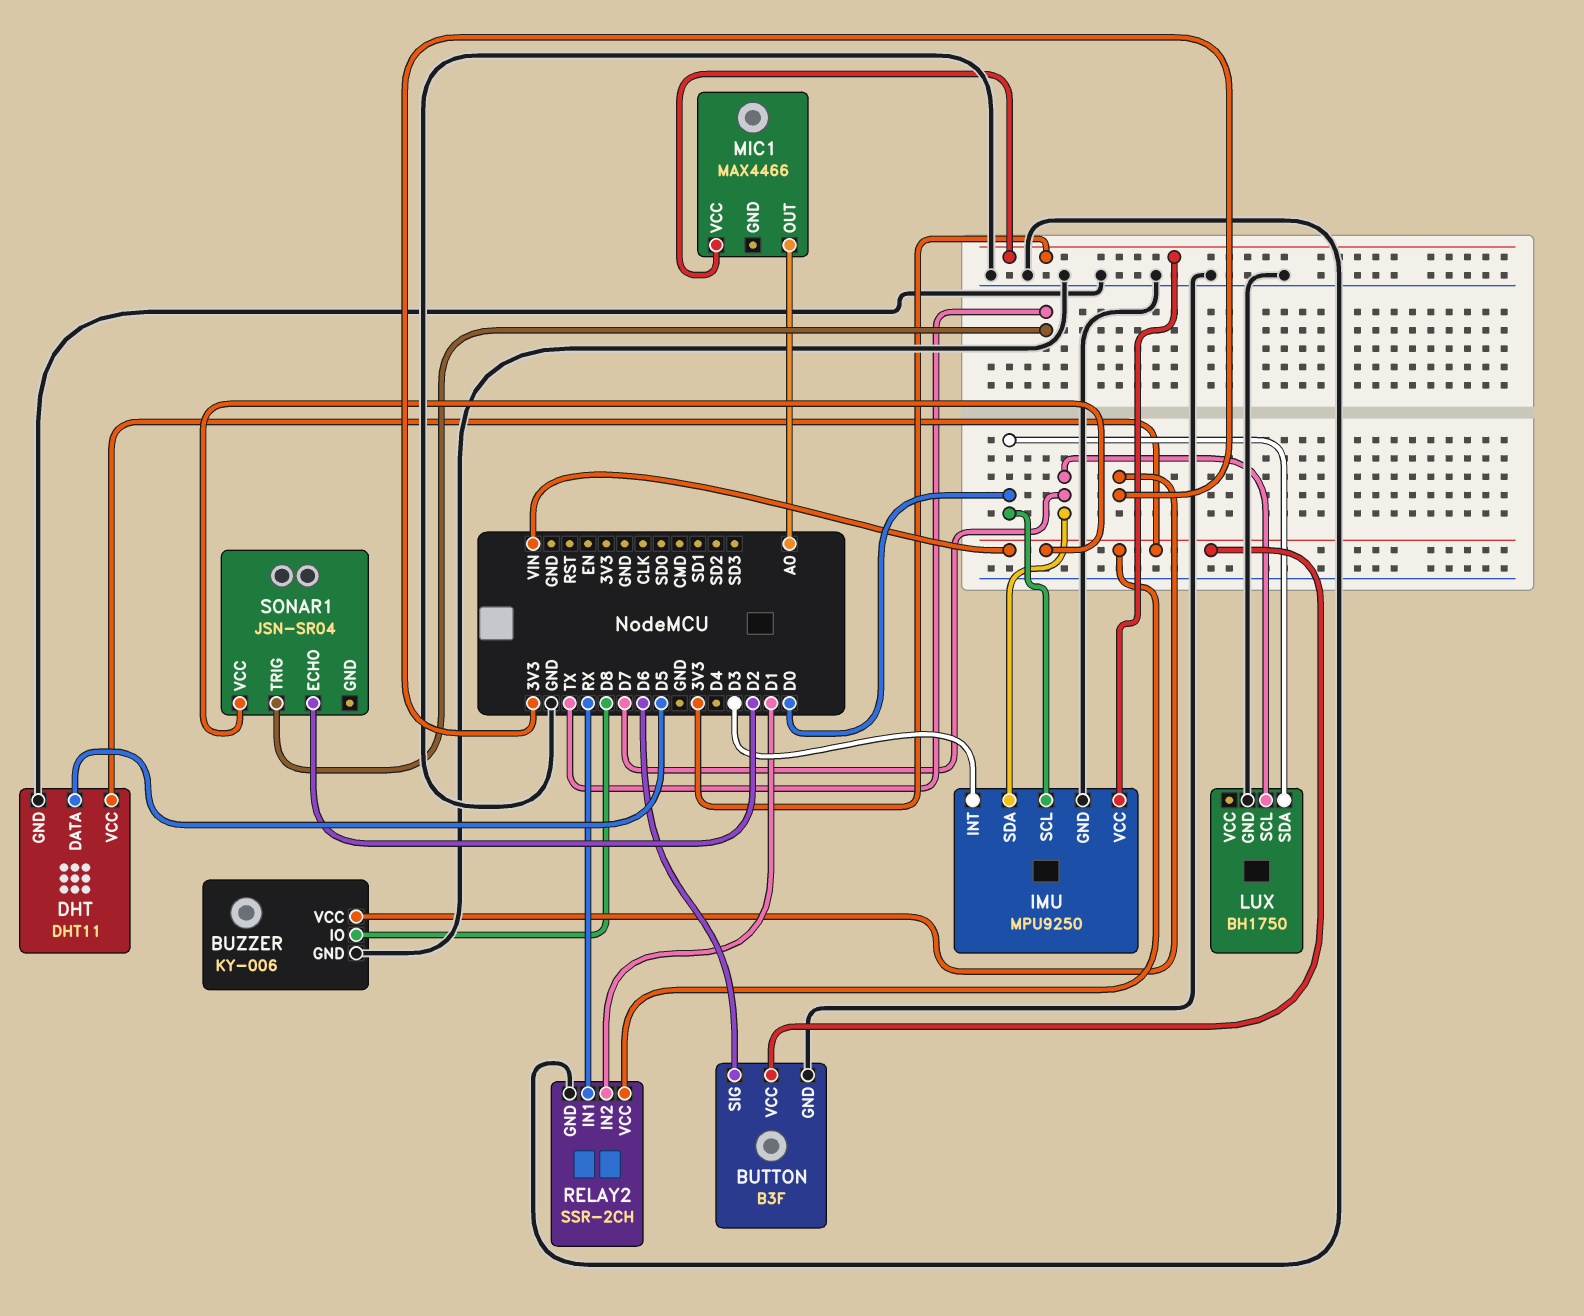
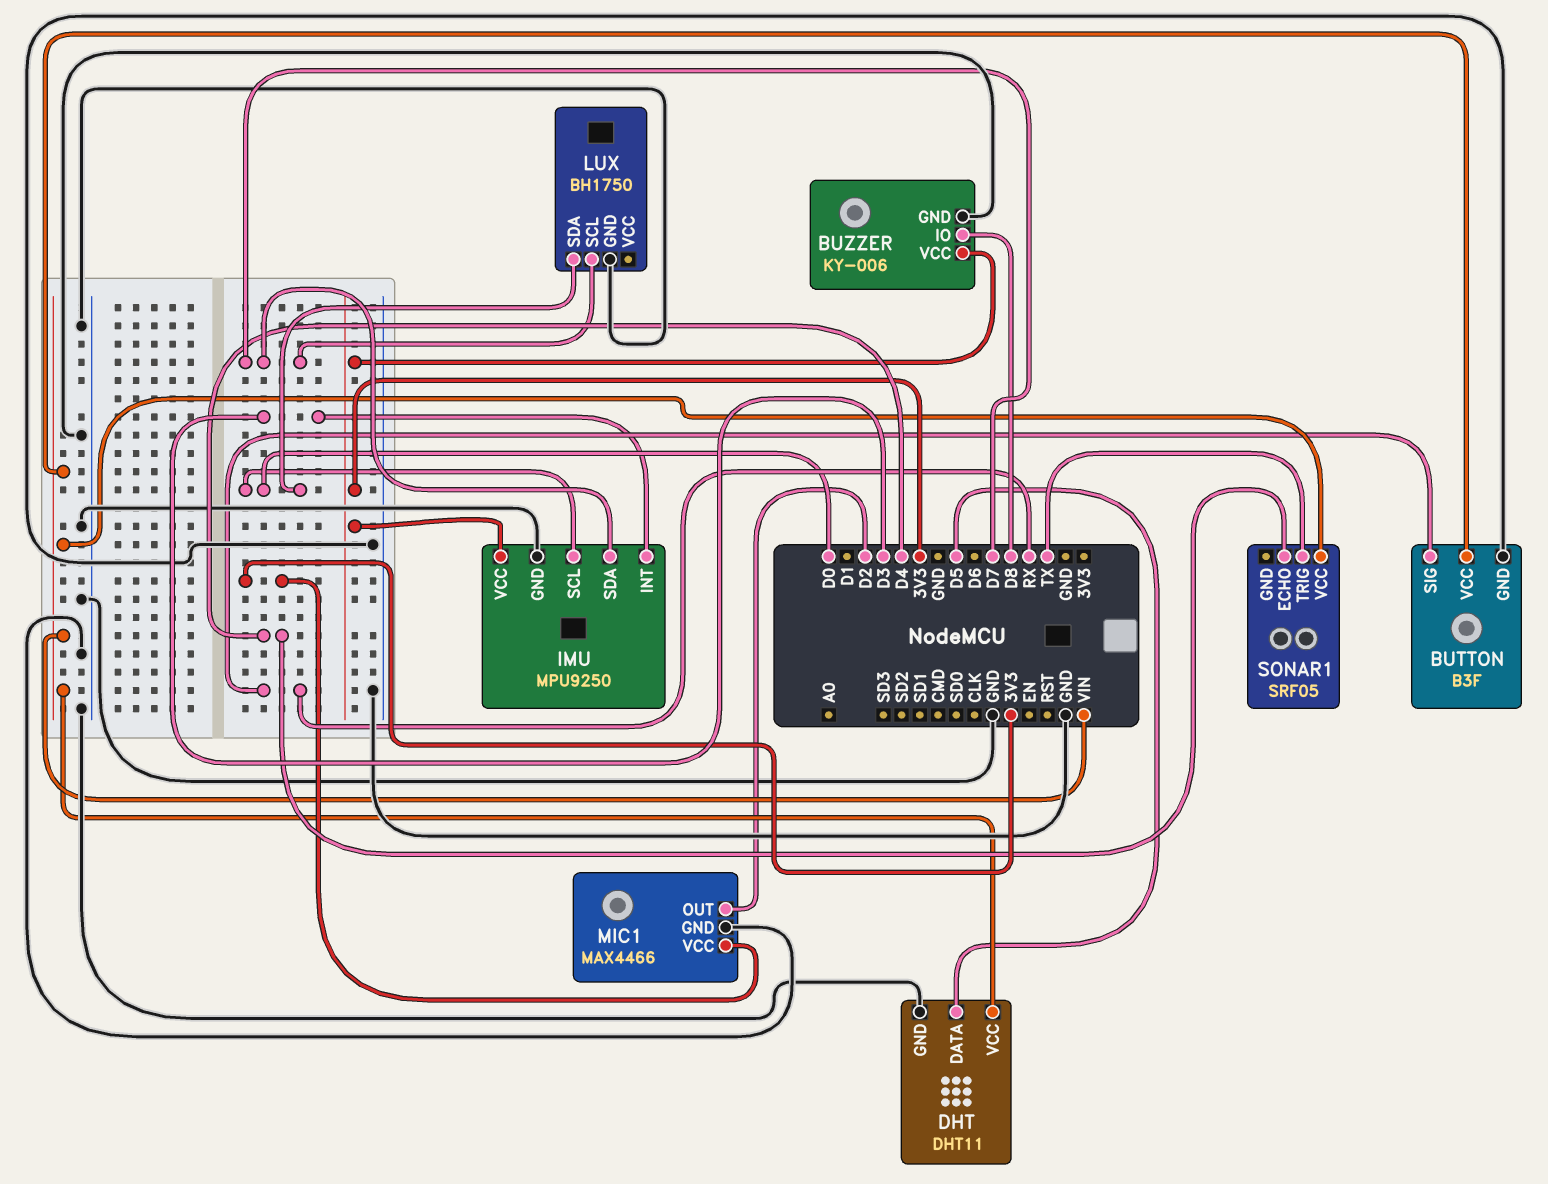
BUTTON pin SIG: D6 -> RX
MIC1 pin GND: none -> GND
MIC1 pin OUT: A0 -> D2
RELAY2: SSR-2CH -> none
RELAY2 pin GND: GND -> none
RELAY2 pin IN1: RX -> none
RELAY2 pin IN2: D1 -> none
RELAY2 pin VCC: VIN -> none
SONAR1: JSN-SR04 -> SRF05
SONAR1 pin ECHO: D2 -> D4

